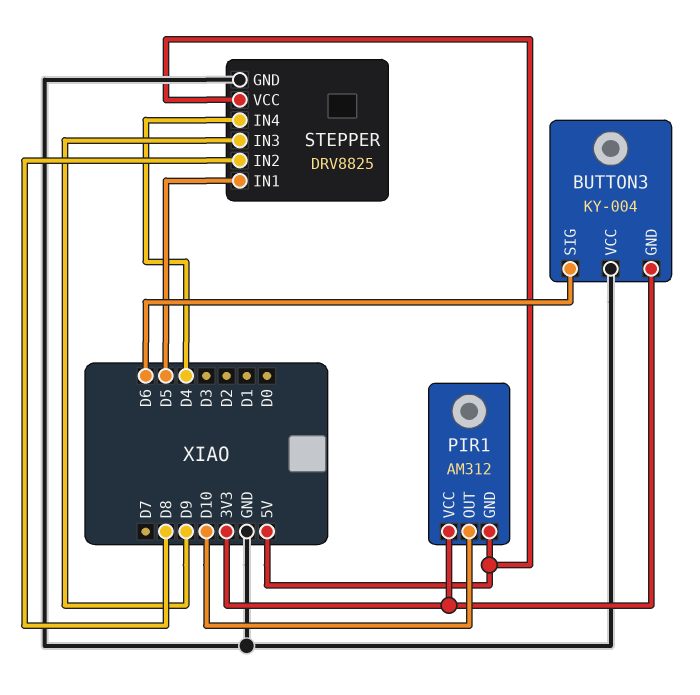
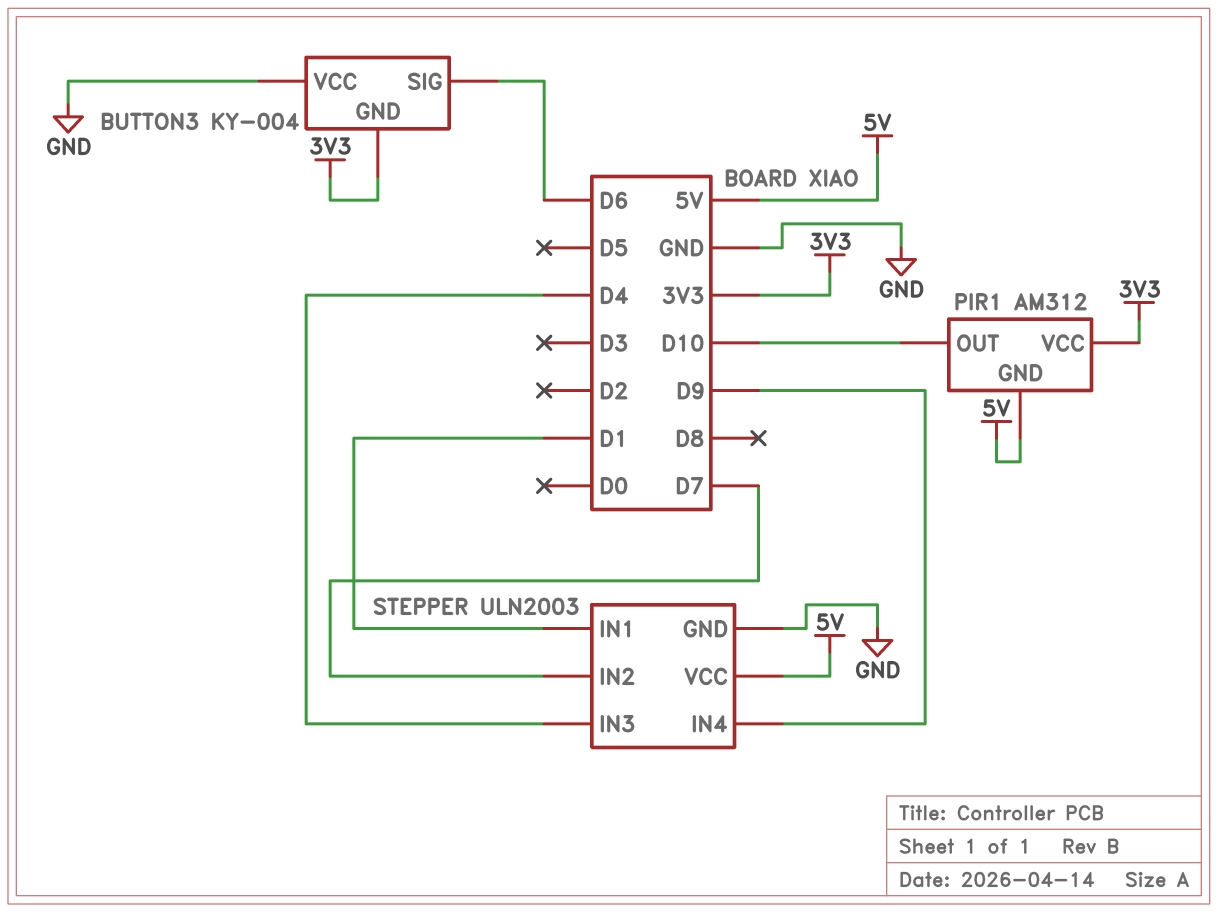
STEPPER: DRV8825 -> ULN2003
STEPPER pin IN1: D5 -> D1
STEPPER pin IN2: D8 -> D7
STEPPER pin IN3: D9 -> D4
STEPPER pin IN4: D4 -> D9

